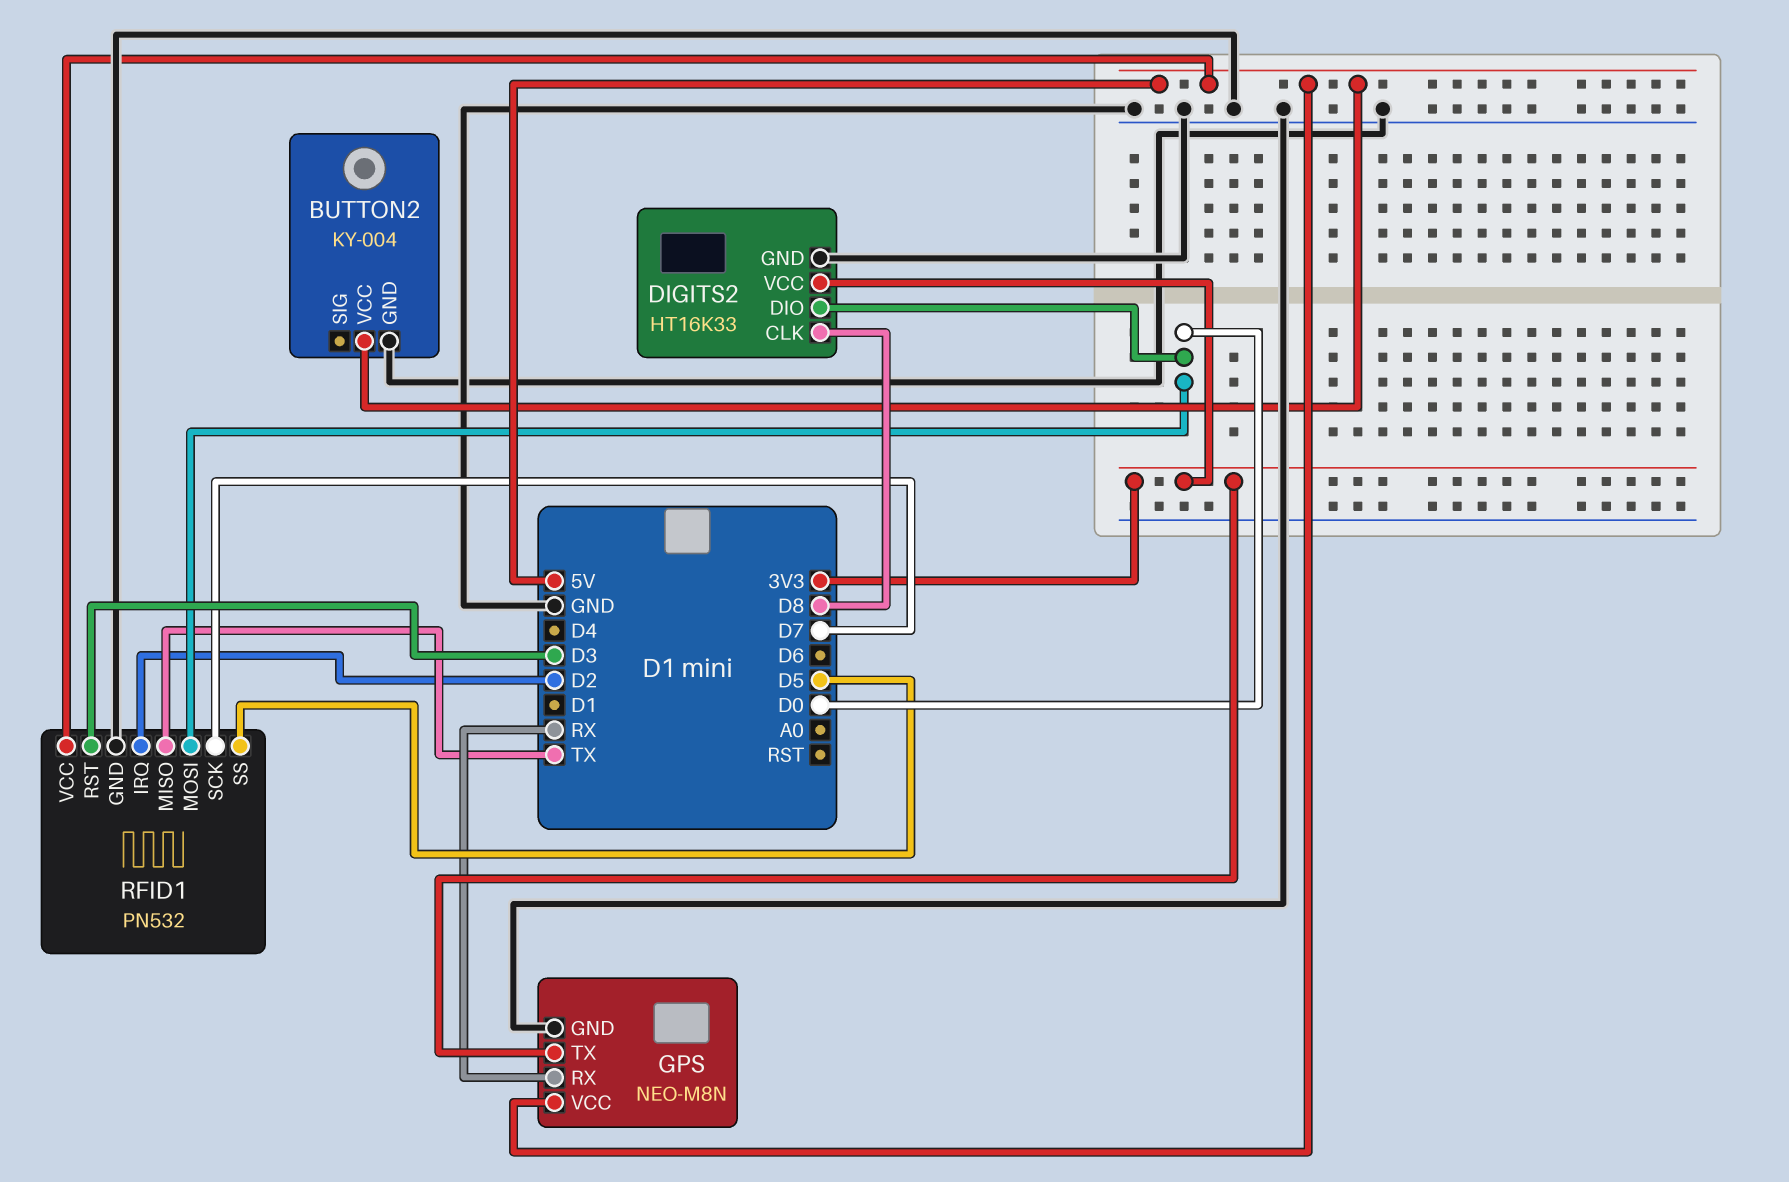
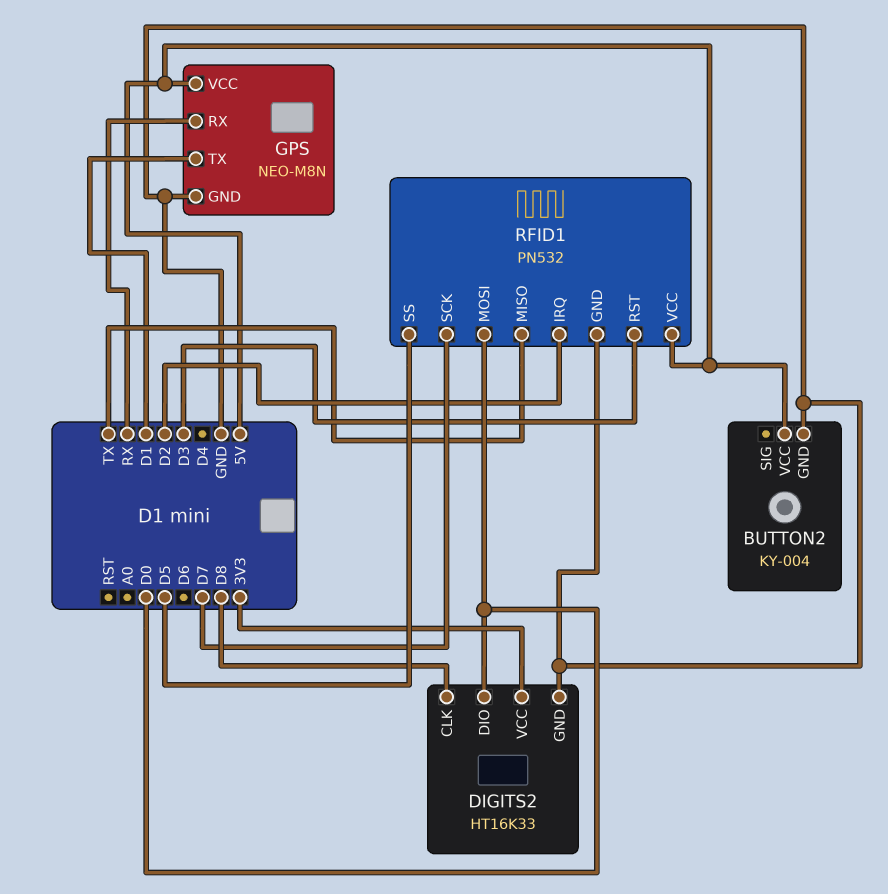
GPS pin TX: 3V3 -> D1

